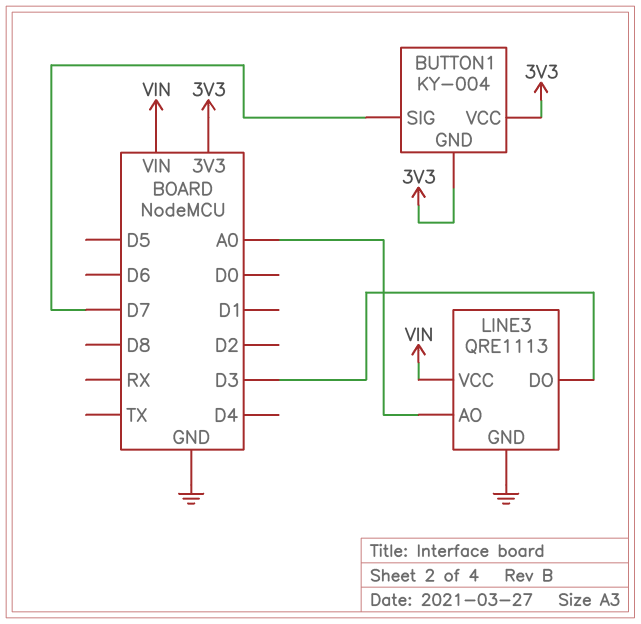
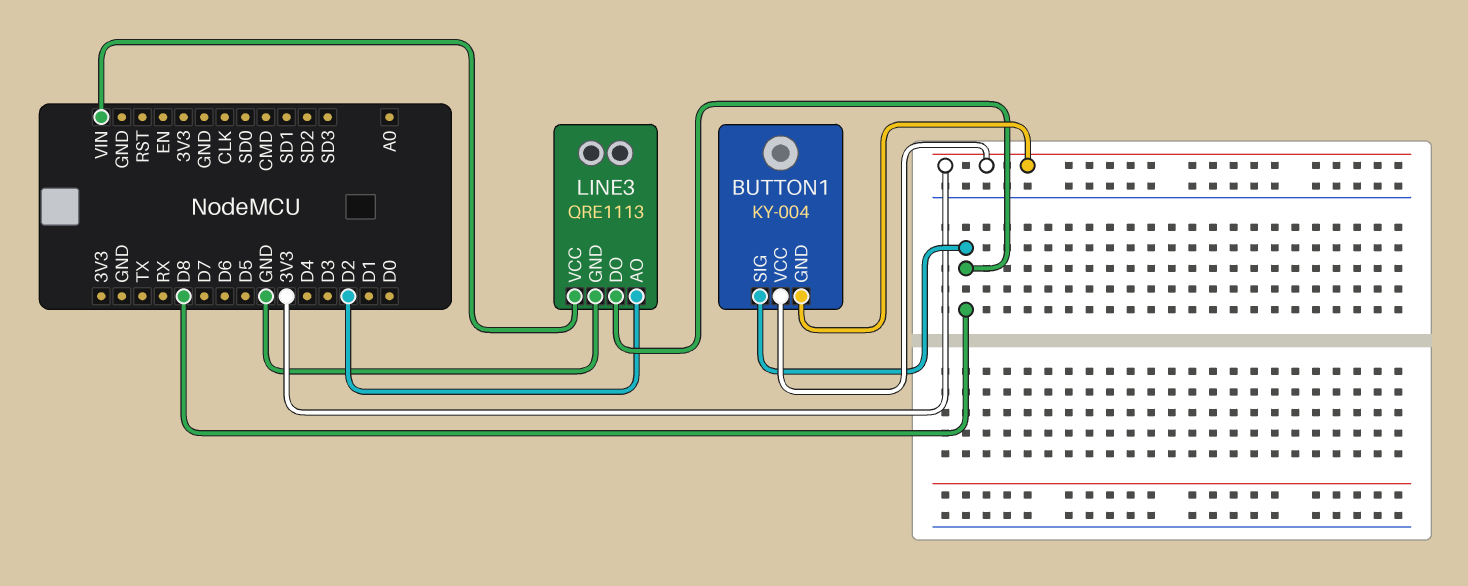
BUTTON1 pin SIG: D7 -> D8
LINE3 pin AO: A0 -> D2
LINE3 pin DO: D3 -> D8

